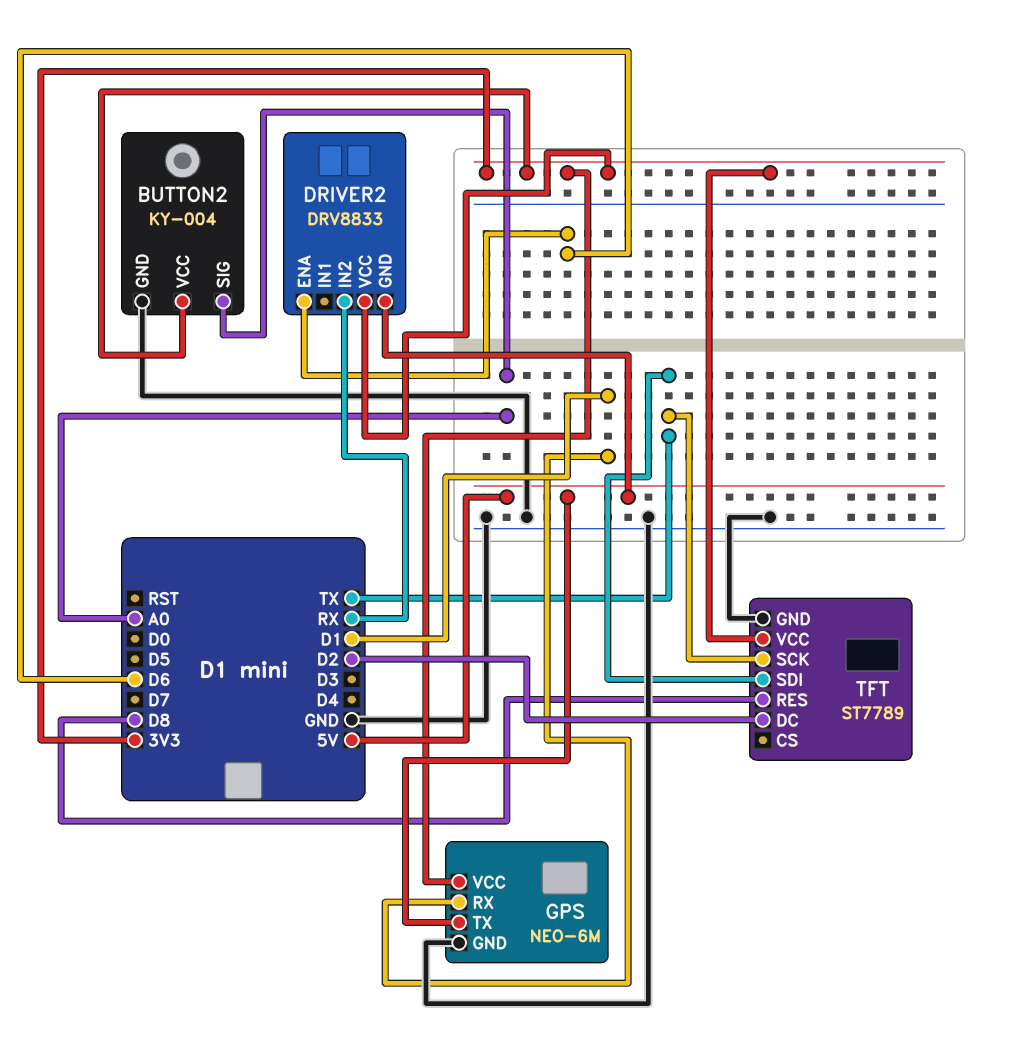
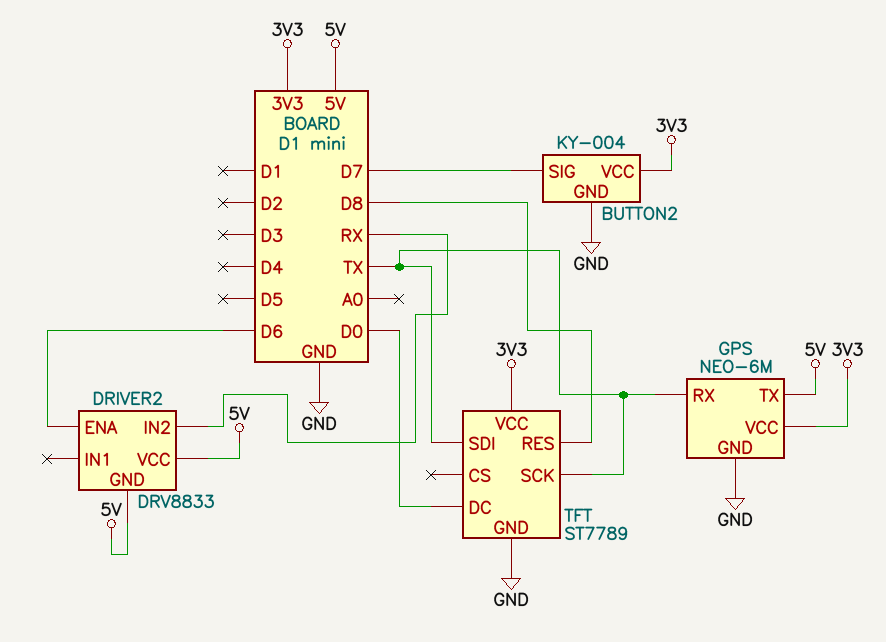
BUTTON2 pin SIG: A0 -> D7
DRIVER2 pin VCC: 3V3 -> 5V
GPS pin RX: D1 -> TX
TFT pin DC: D2 -> D0

